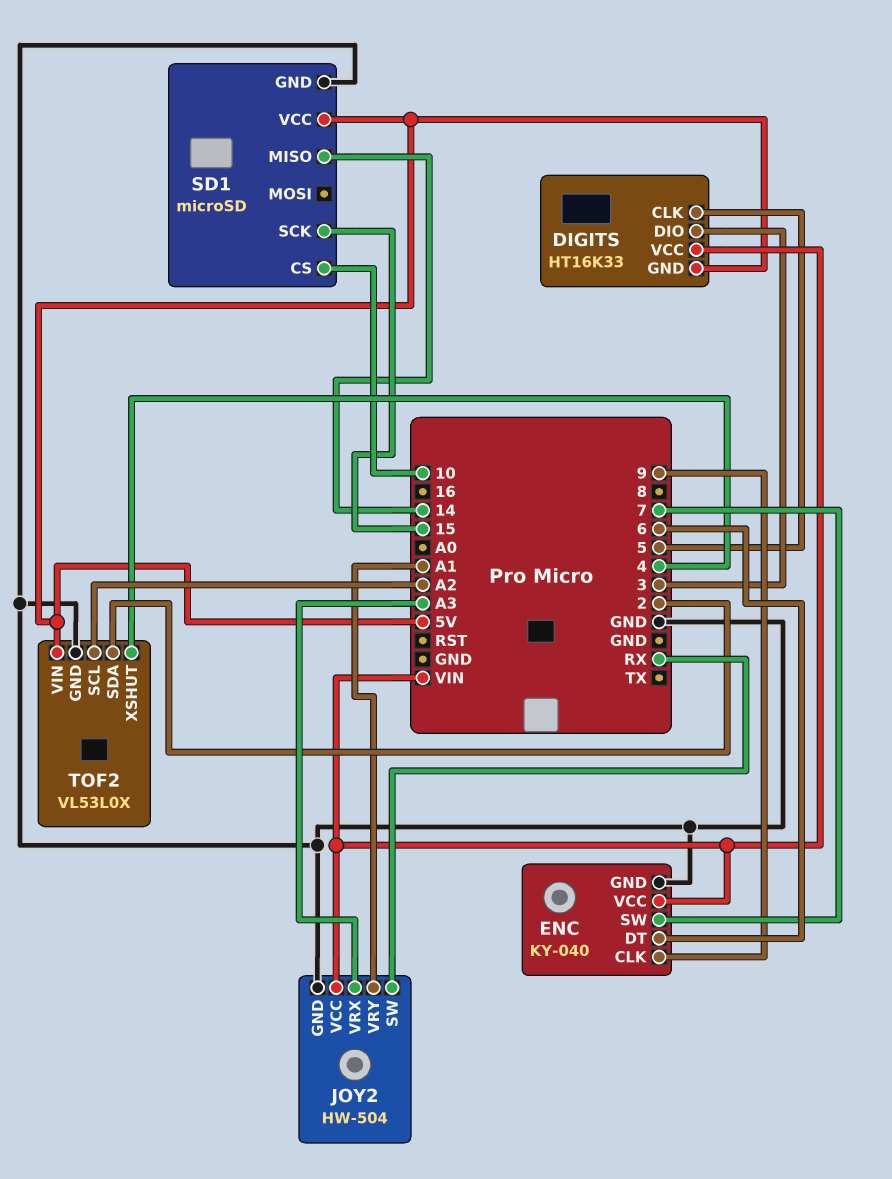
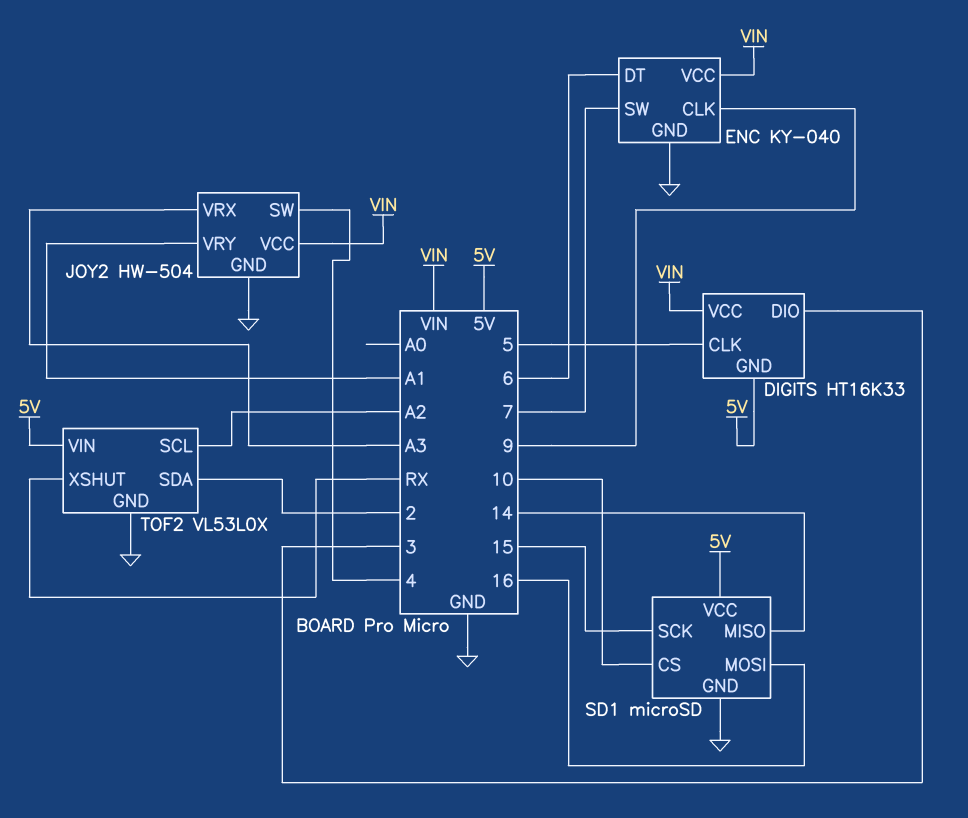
JOY2 pin SW: RX -> 4
SD1 pin MOSI: none -> 16
TOF2 pin XSHUT: 4 -> RX

